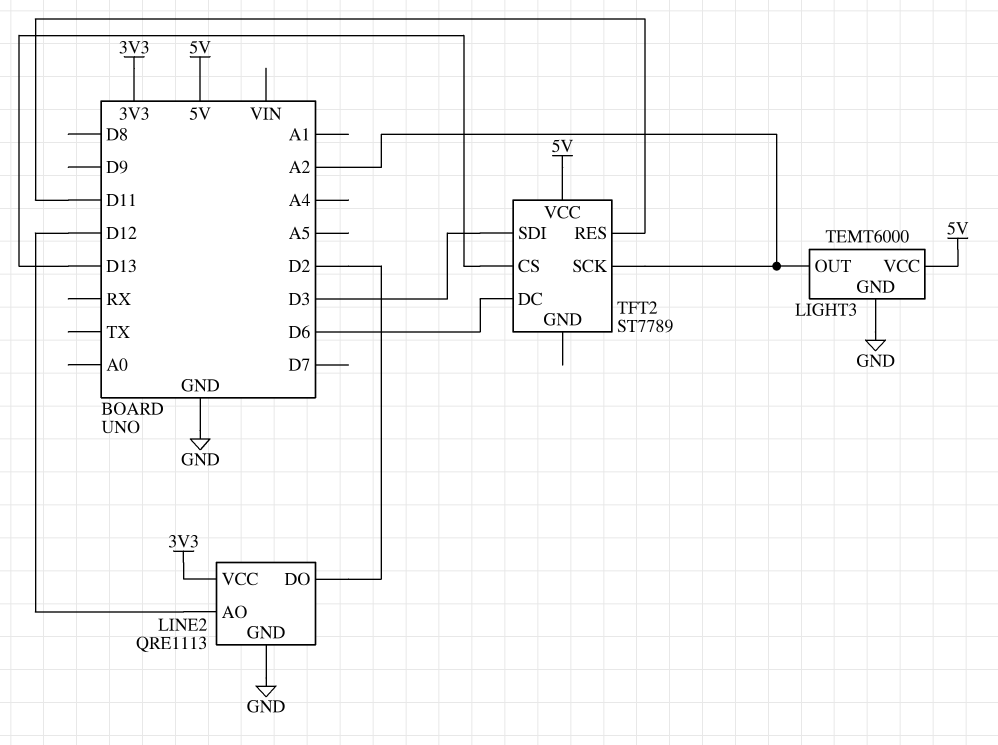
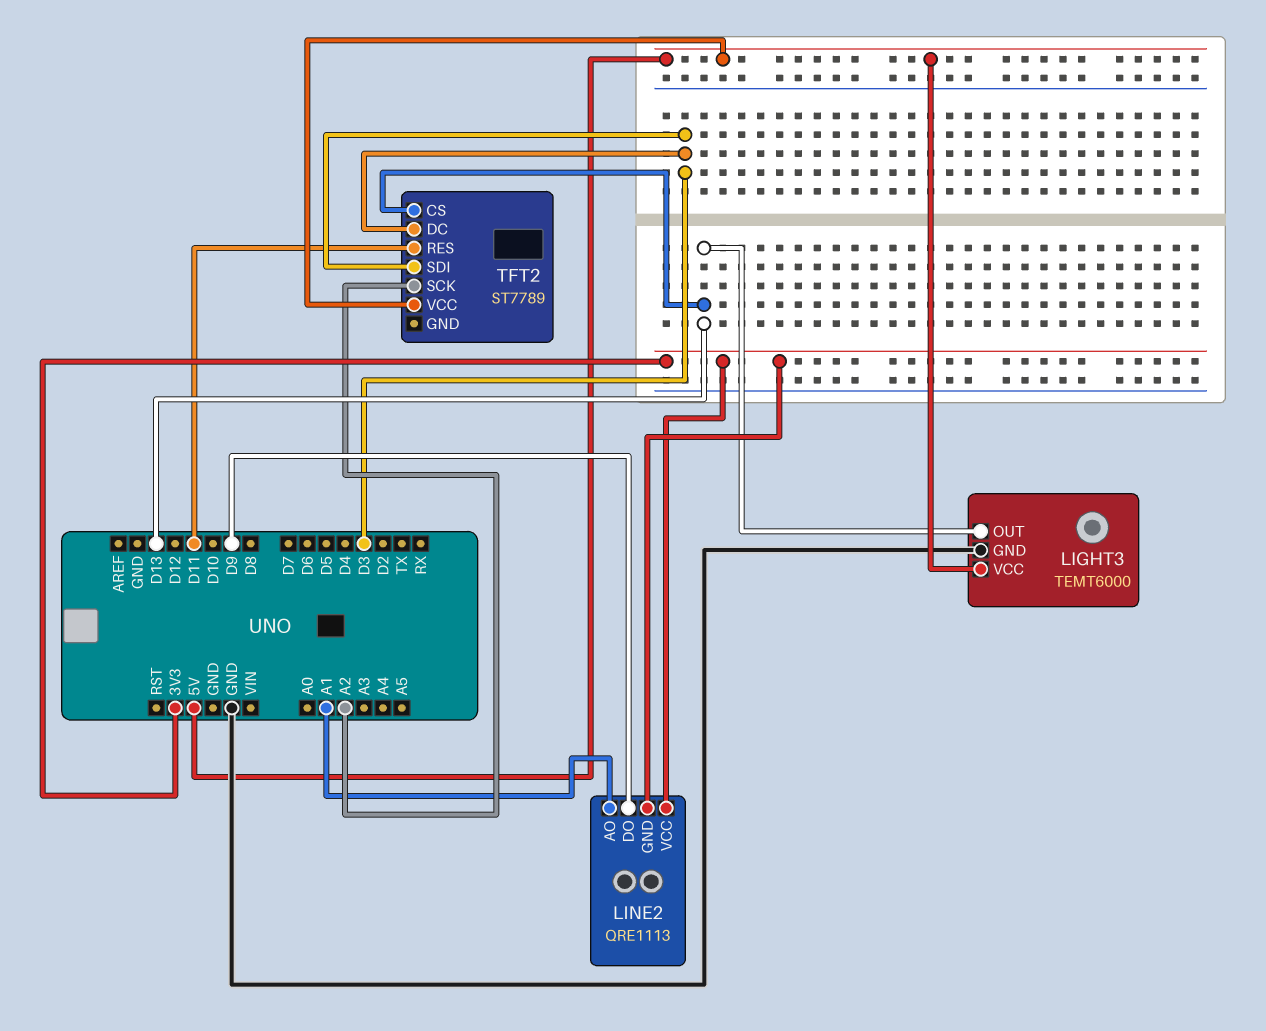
LIGHT3 pin OUT: A2 -> D13
LINE2 pin AO: D12 -> A1
LINE2 pin DO: D2 -> D9
LINE2 pin GND: GND -> 3V3
TFT2 pin DC: D6 -> D3

